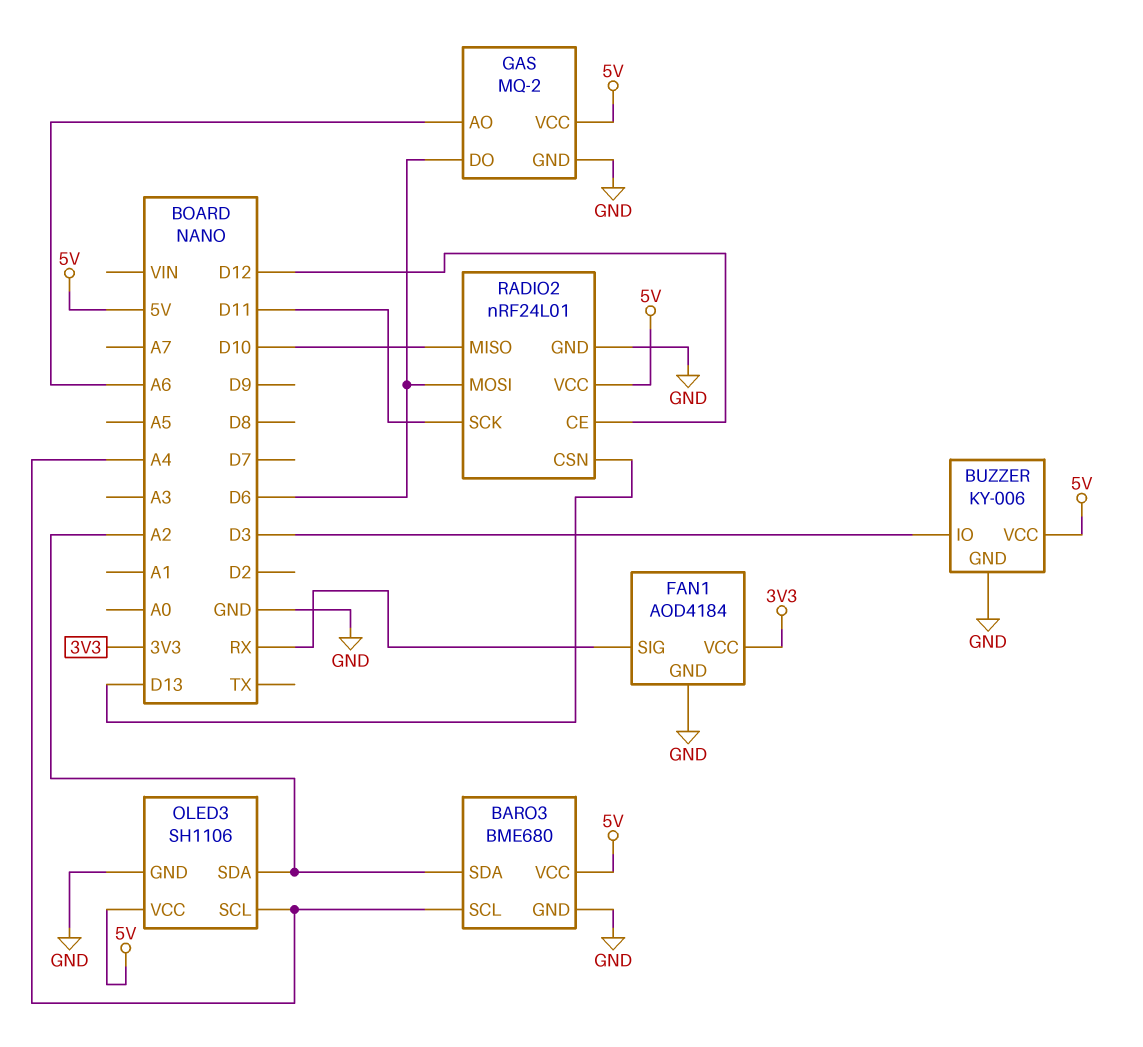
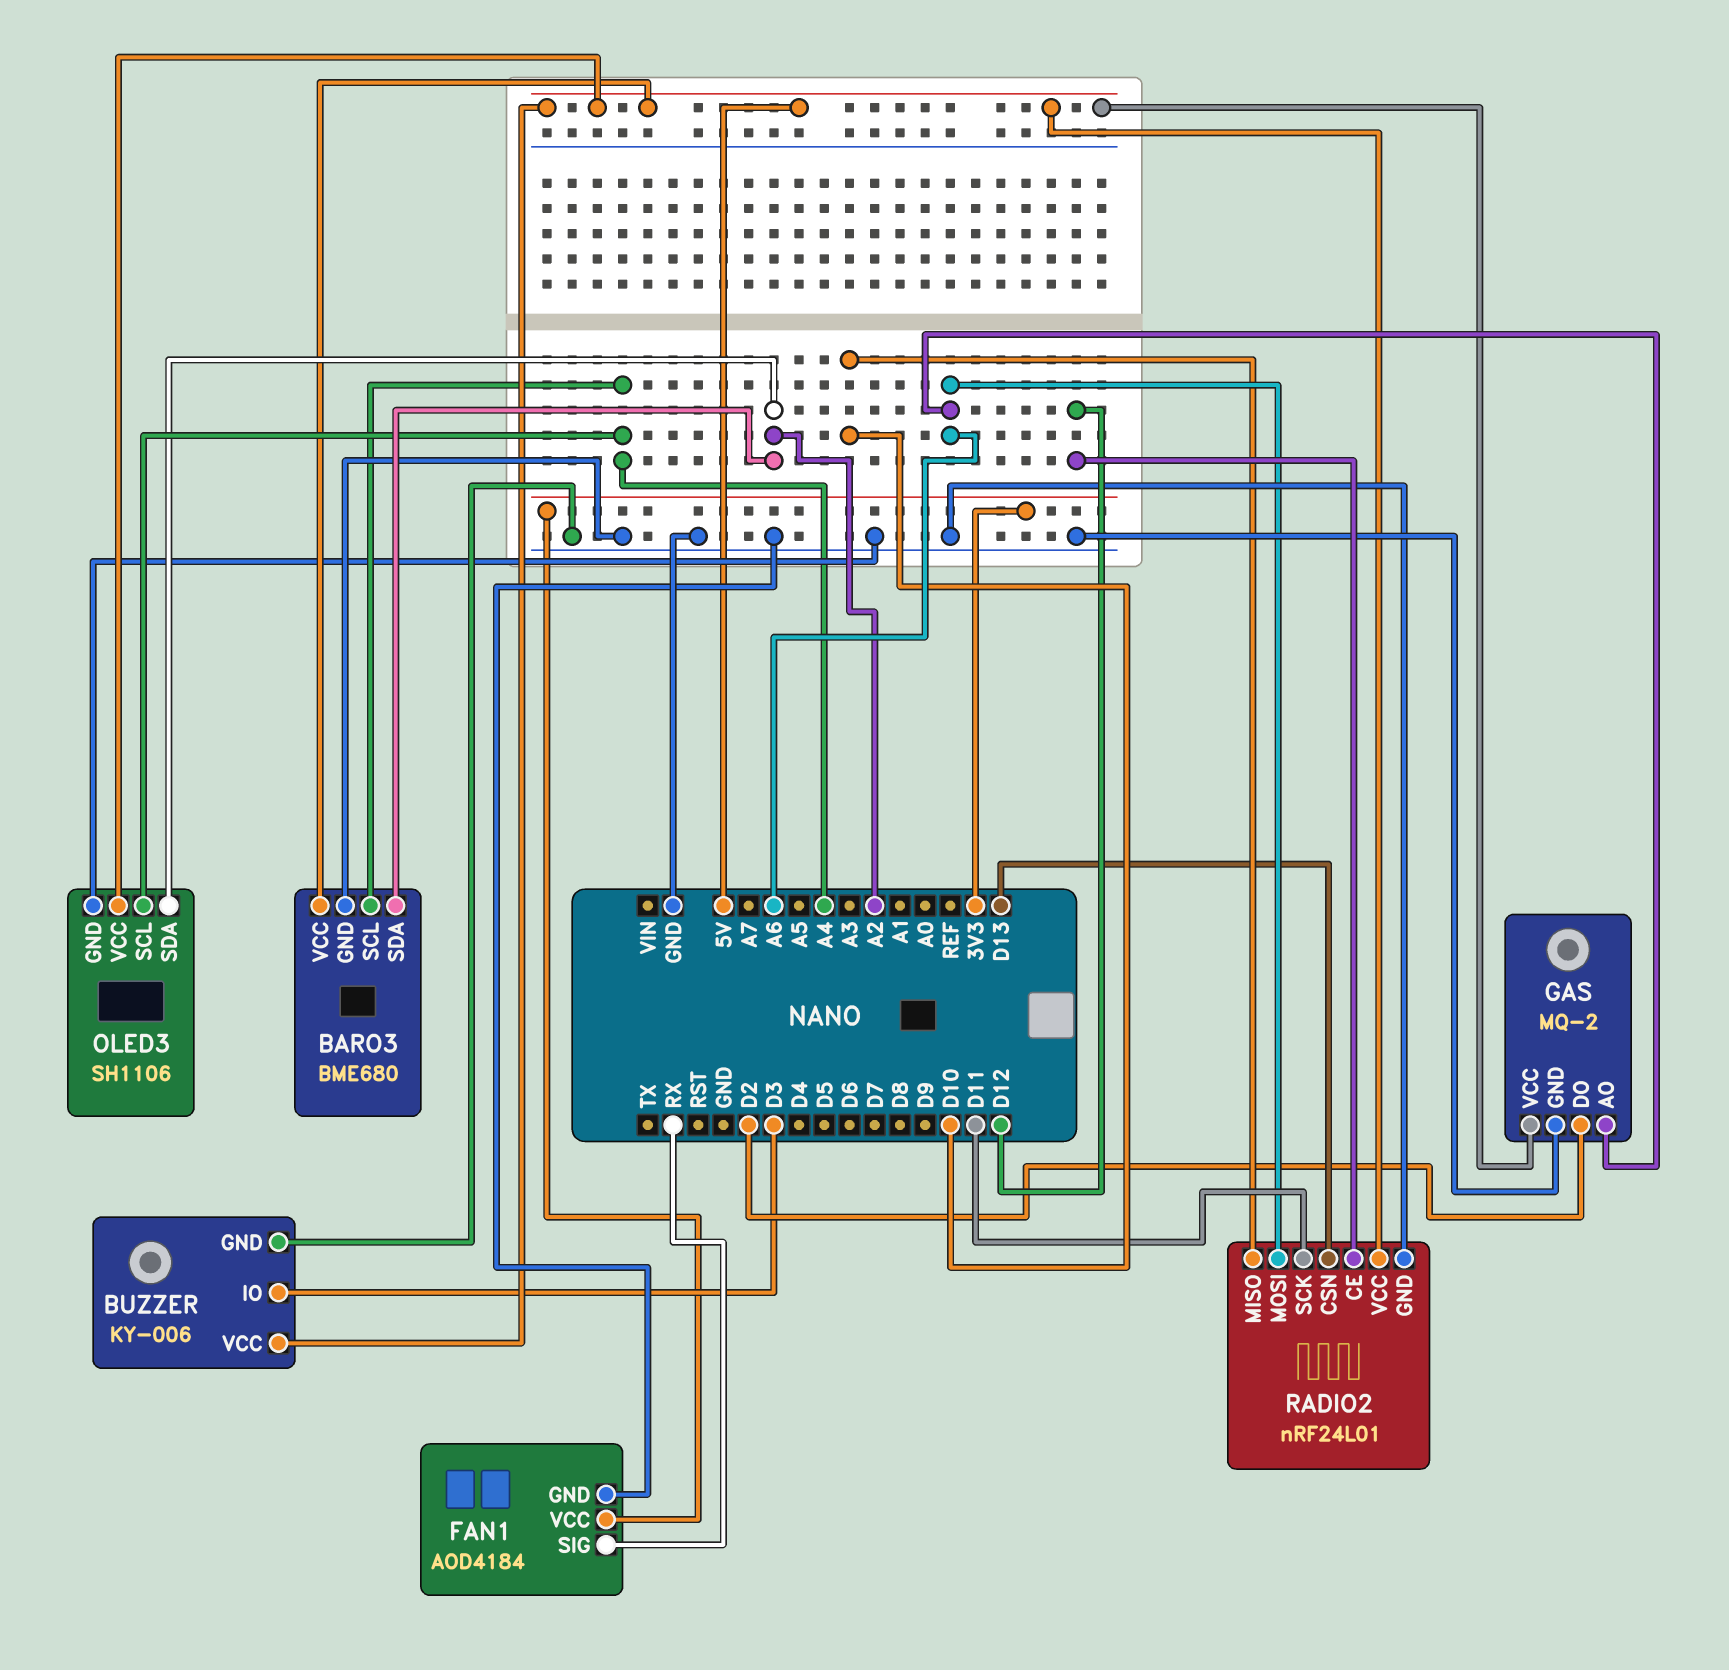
GAS pin DO: D6 -> D2
RADIO2 pin MOSI: D6 -> A6

